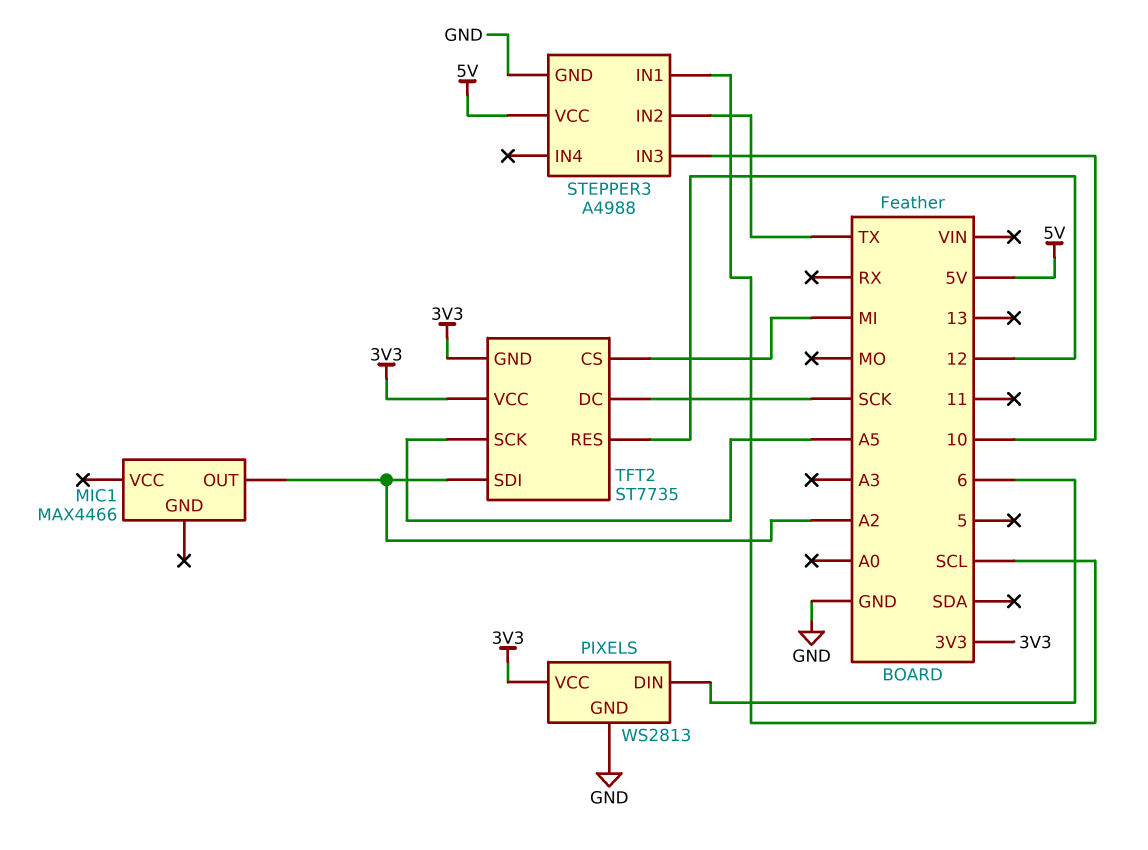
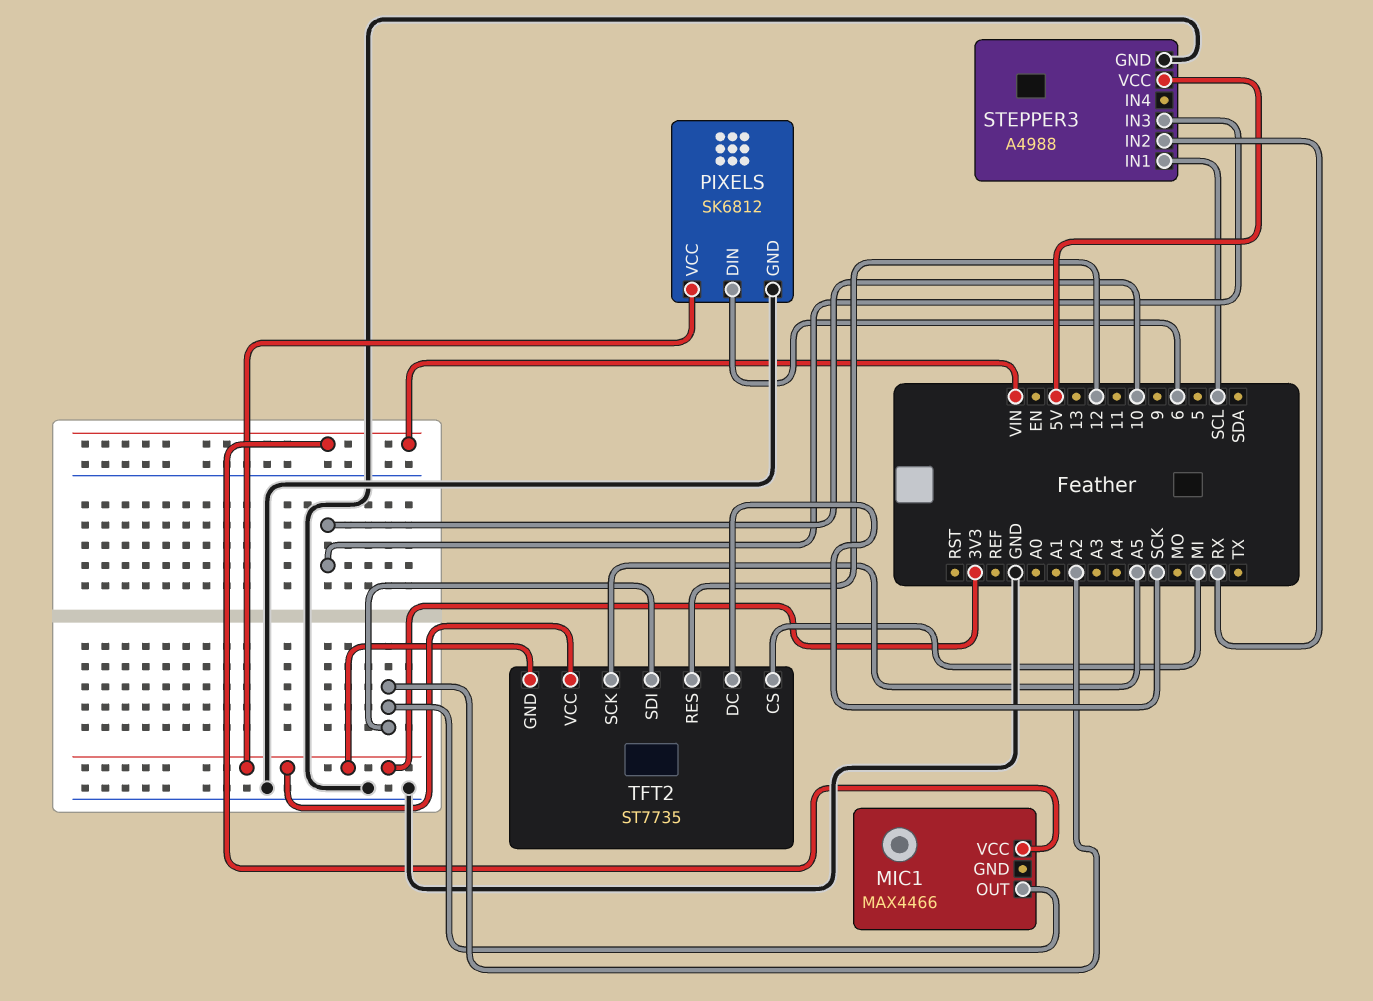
MIC1 pin VCC: none -> VIN
PIXELS: WS2813 -> SK6812
STEPPER3 pin IN2: TX -> RX

